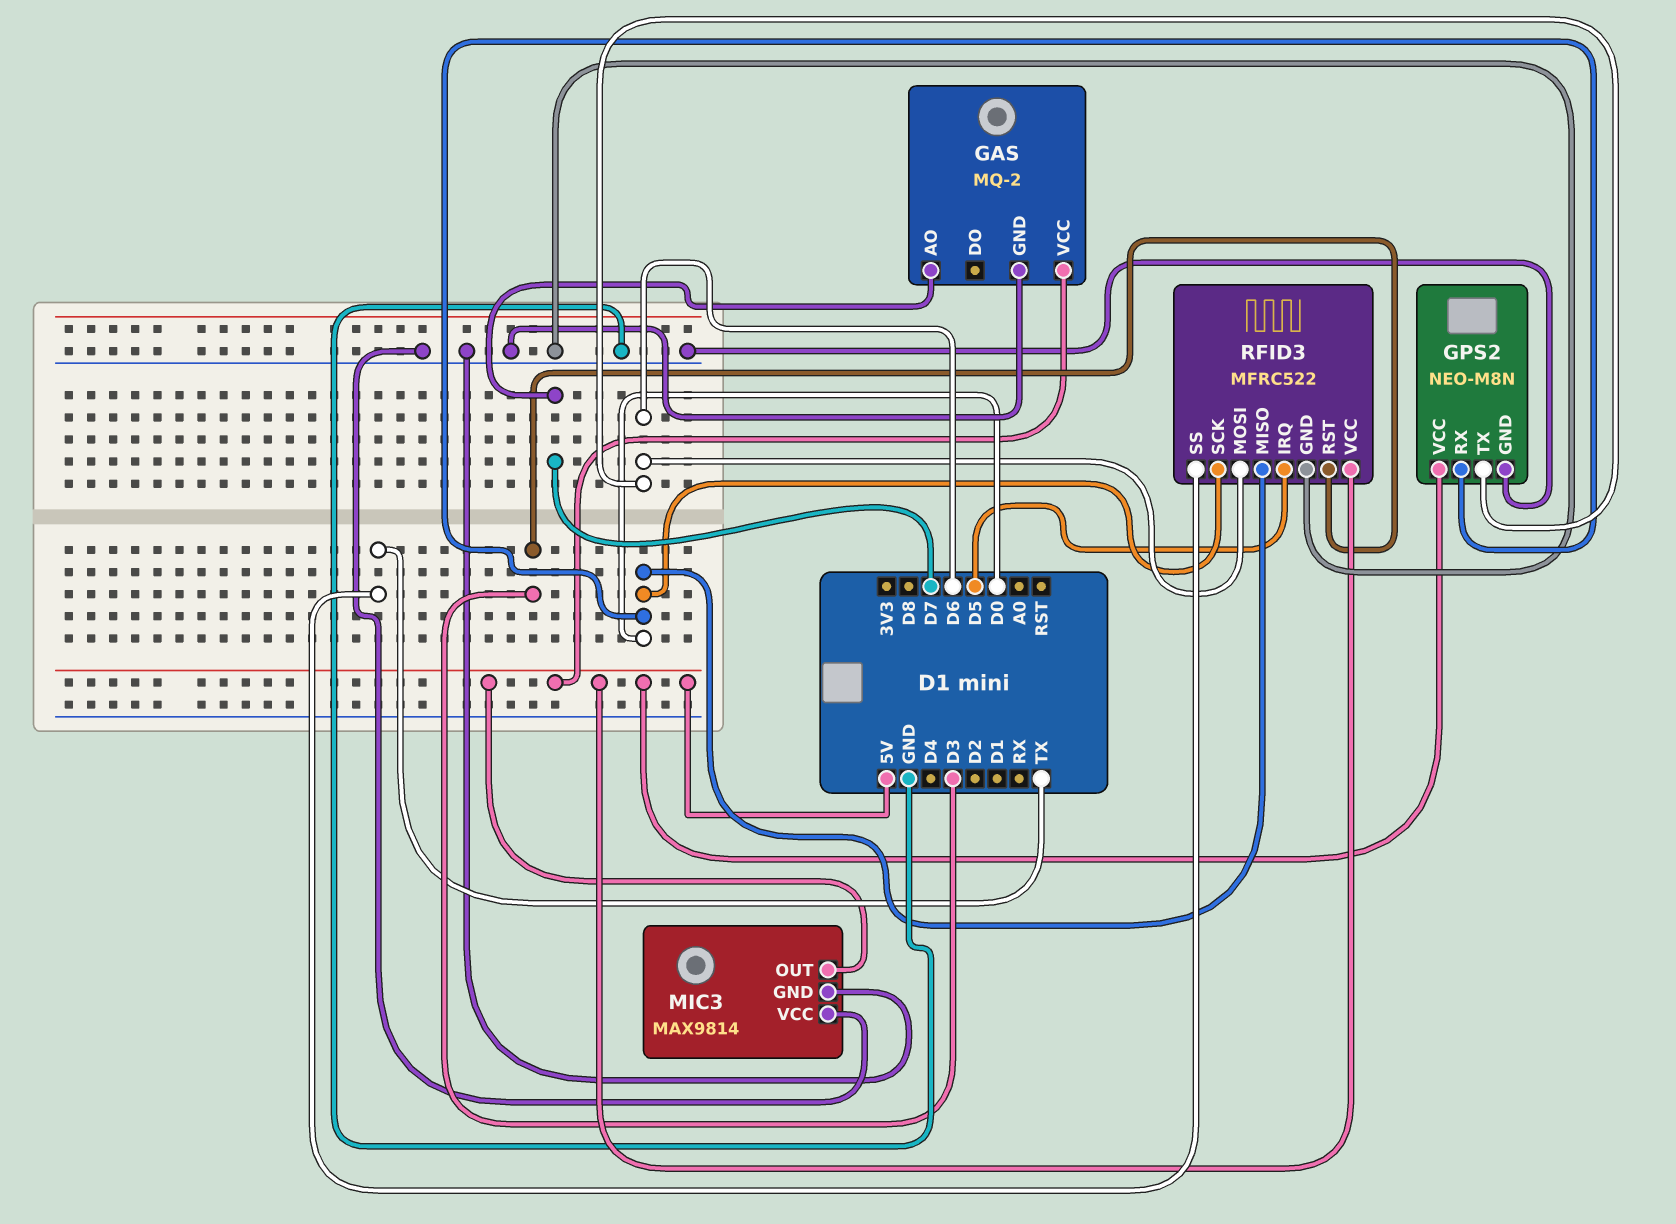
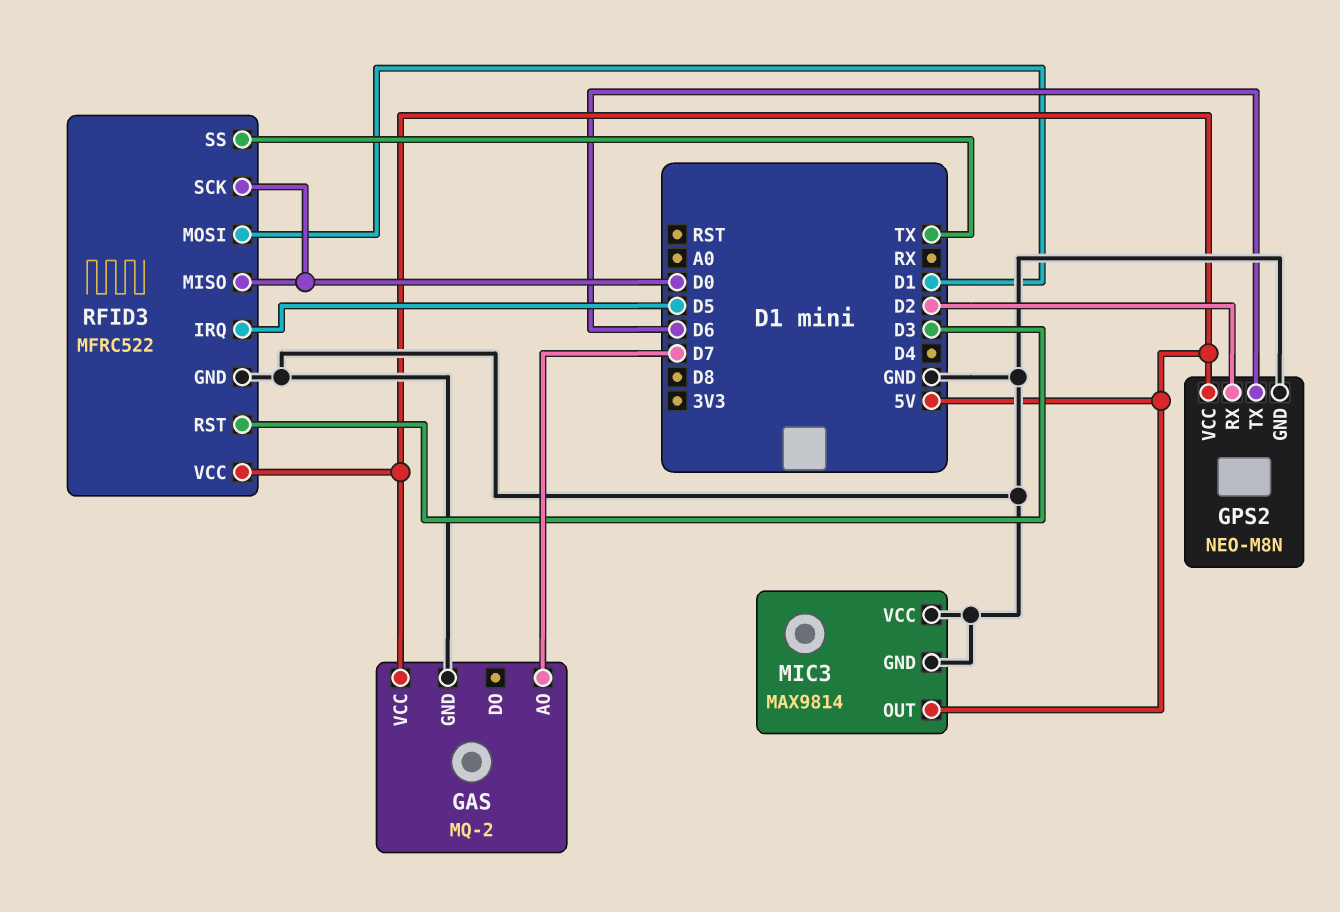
GPS2 pin RX: D0 -> D2
RFID3 pin MOSI: D6 -> D1

